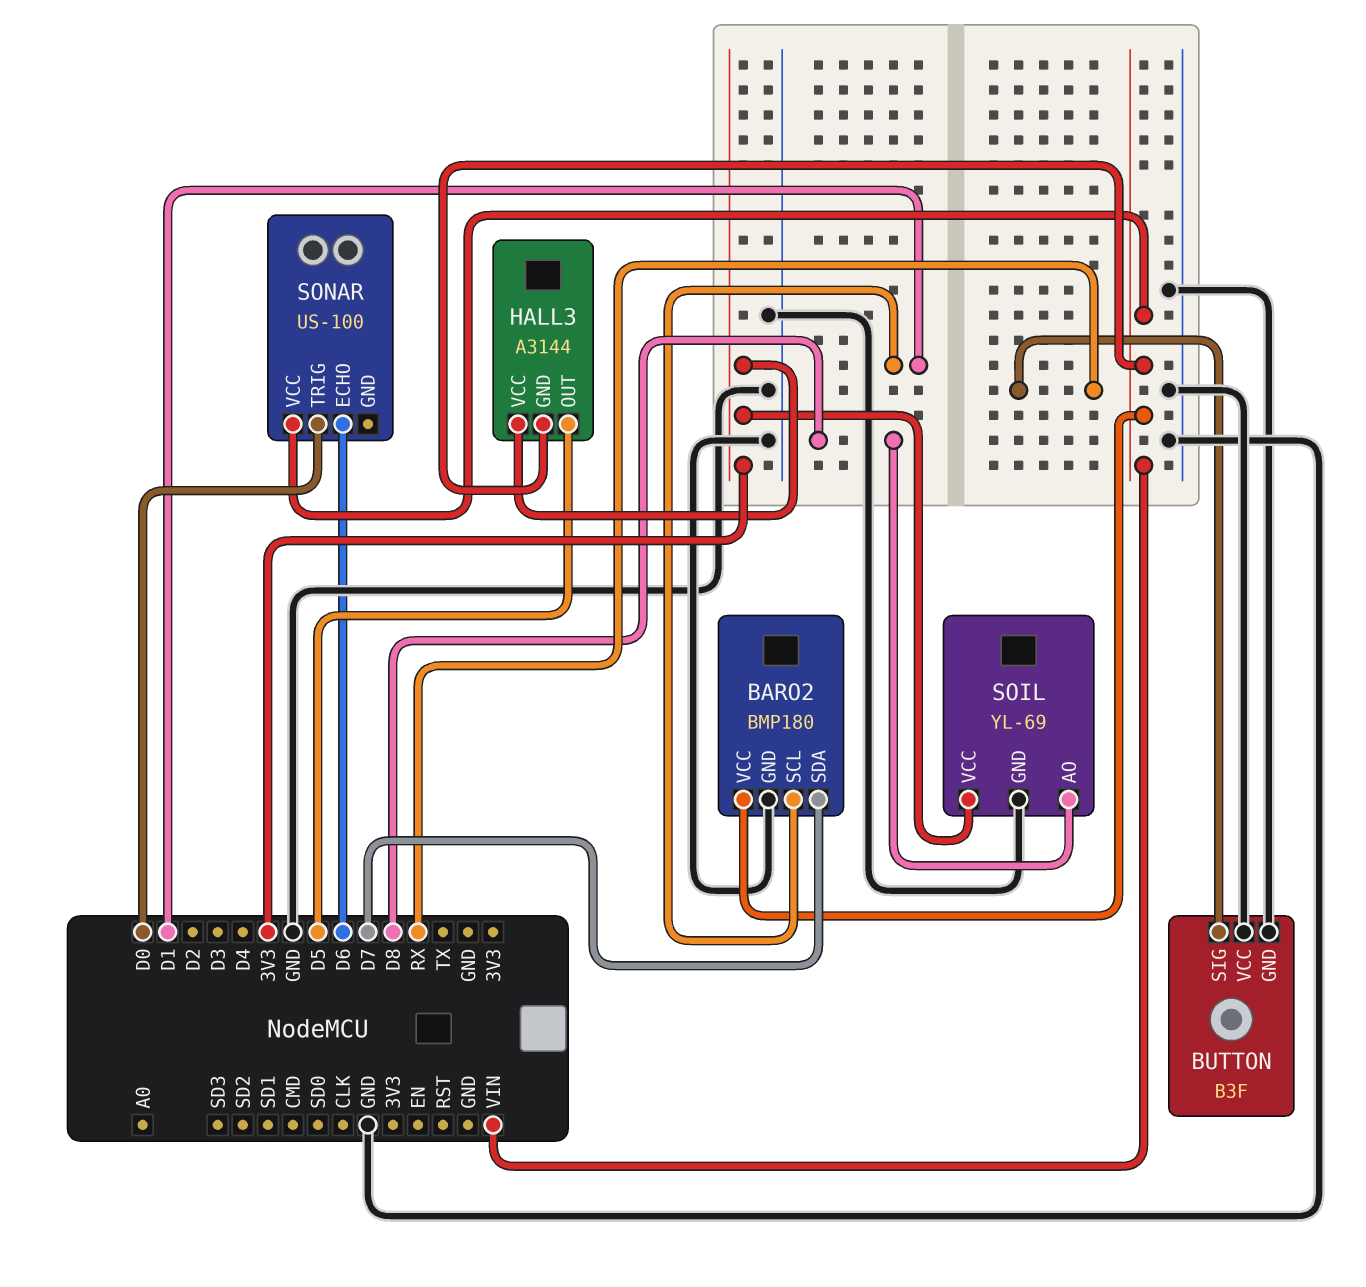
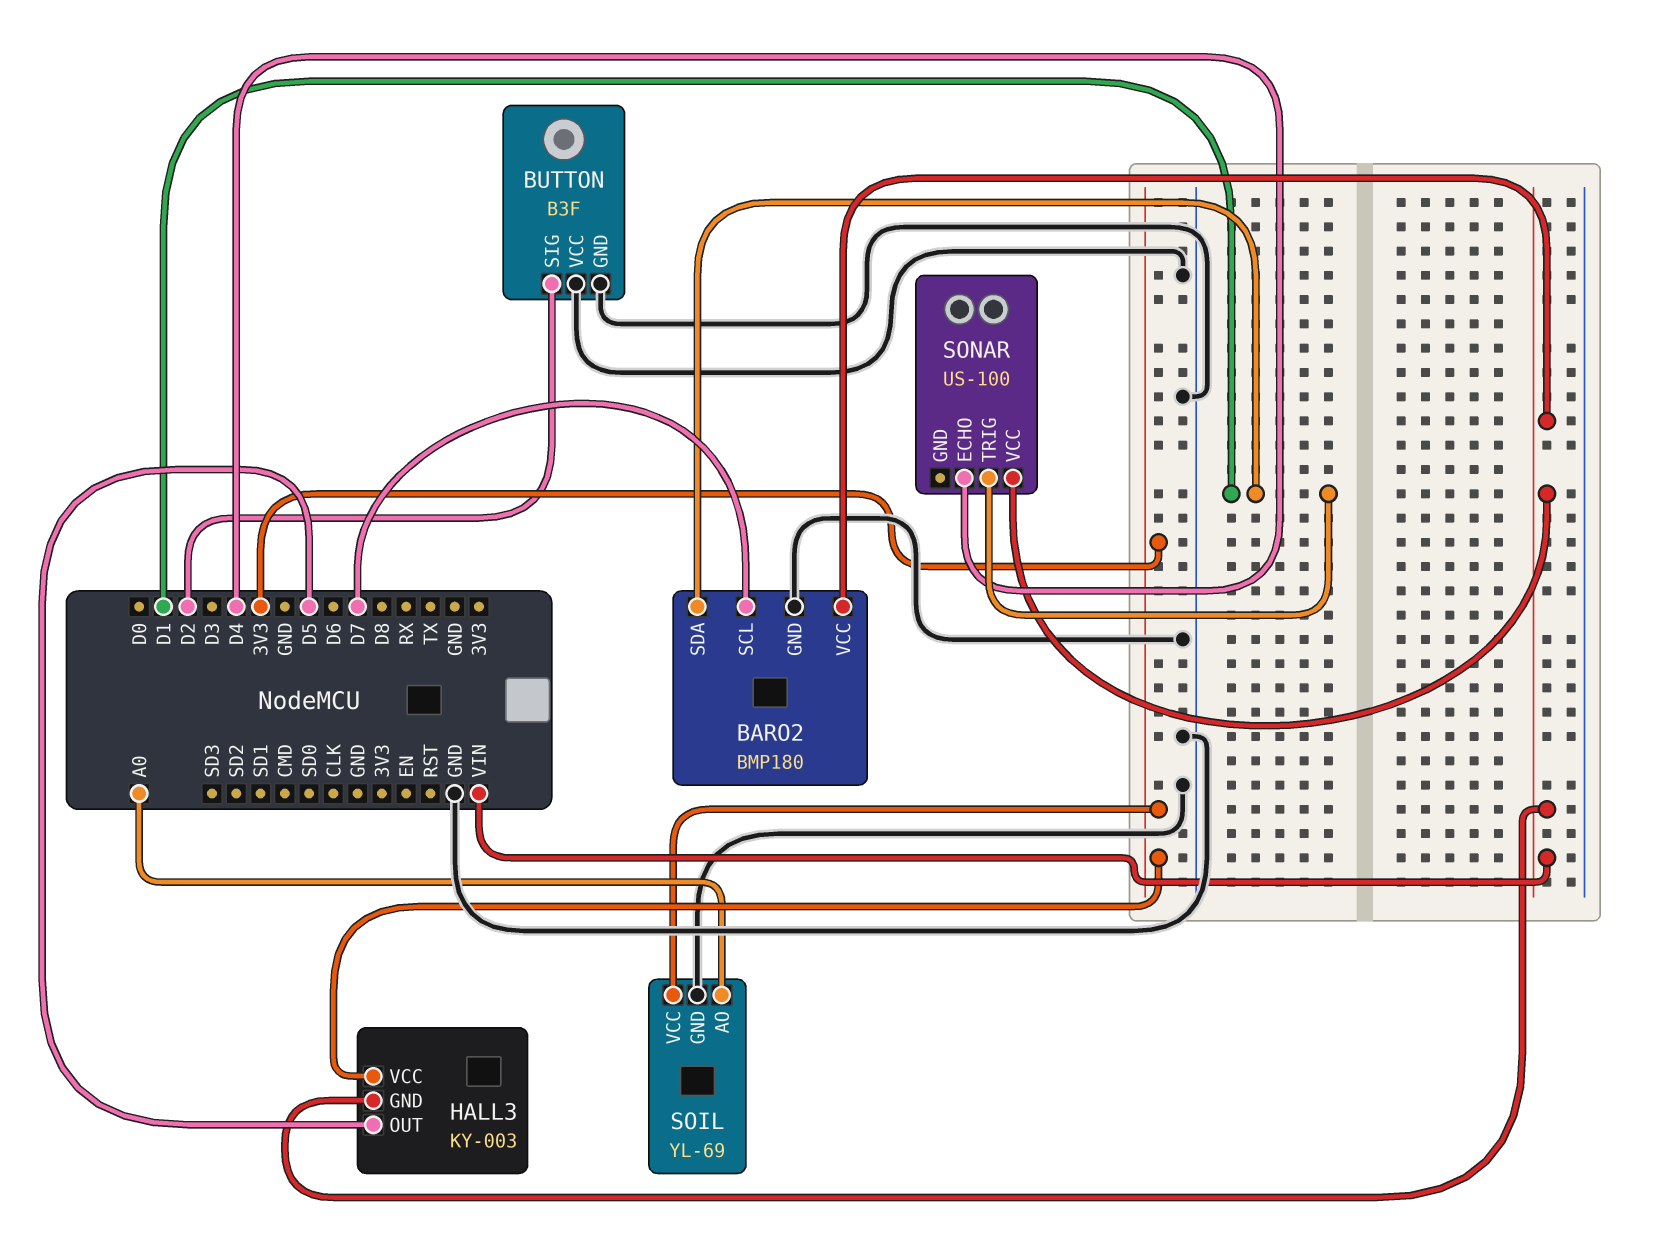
BARO2 pin SCL: D1 -> D7
BARO2 pin SDA: D7 -> D1
BUTTON pin SIG: RX -> D2
HALL3: A3144 -> KY-003
SOIL pin AO: D8 -> A0
SONAR pin ECHO: D6 -> D4
SONAR pin TRIG: D0 -> D1

